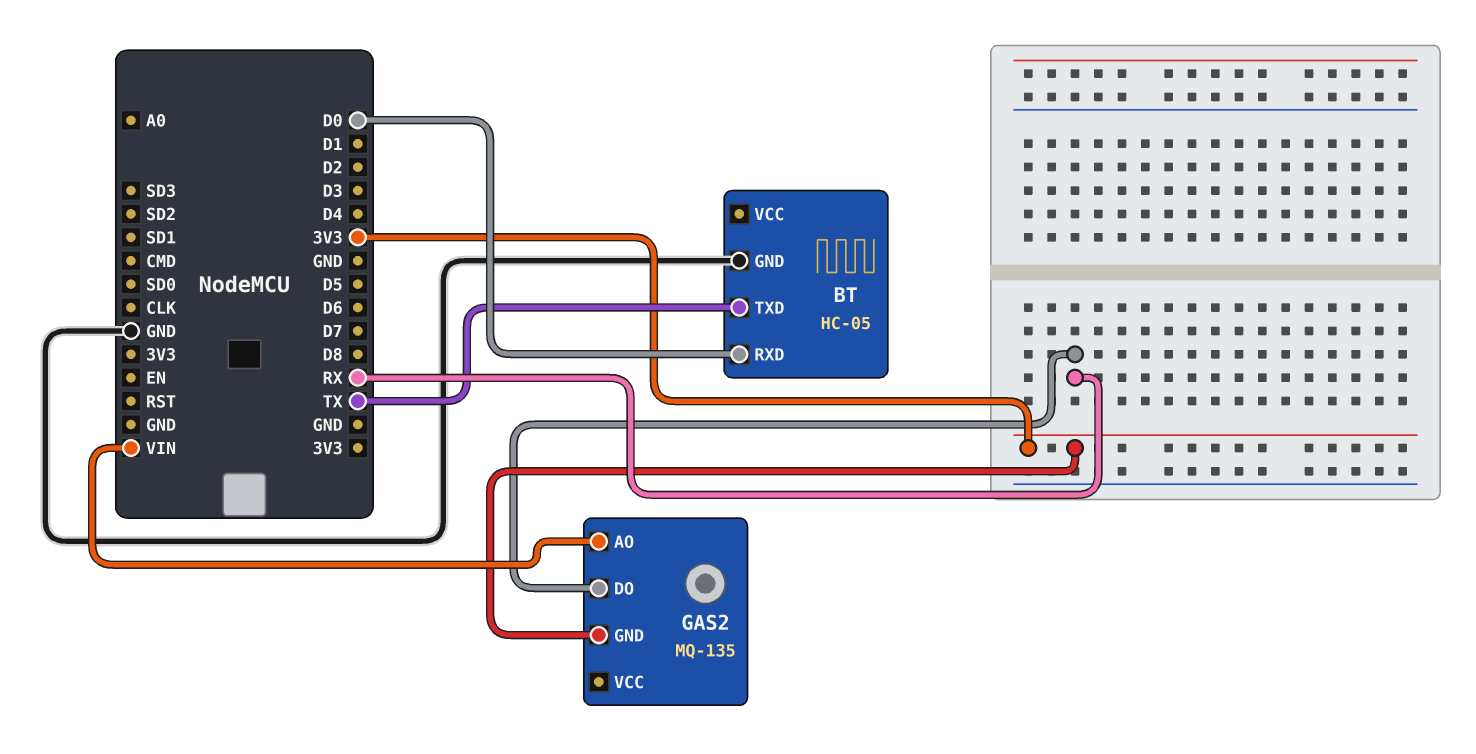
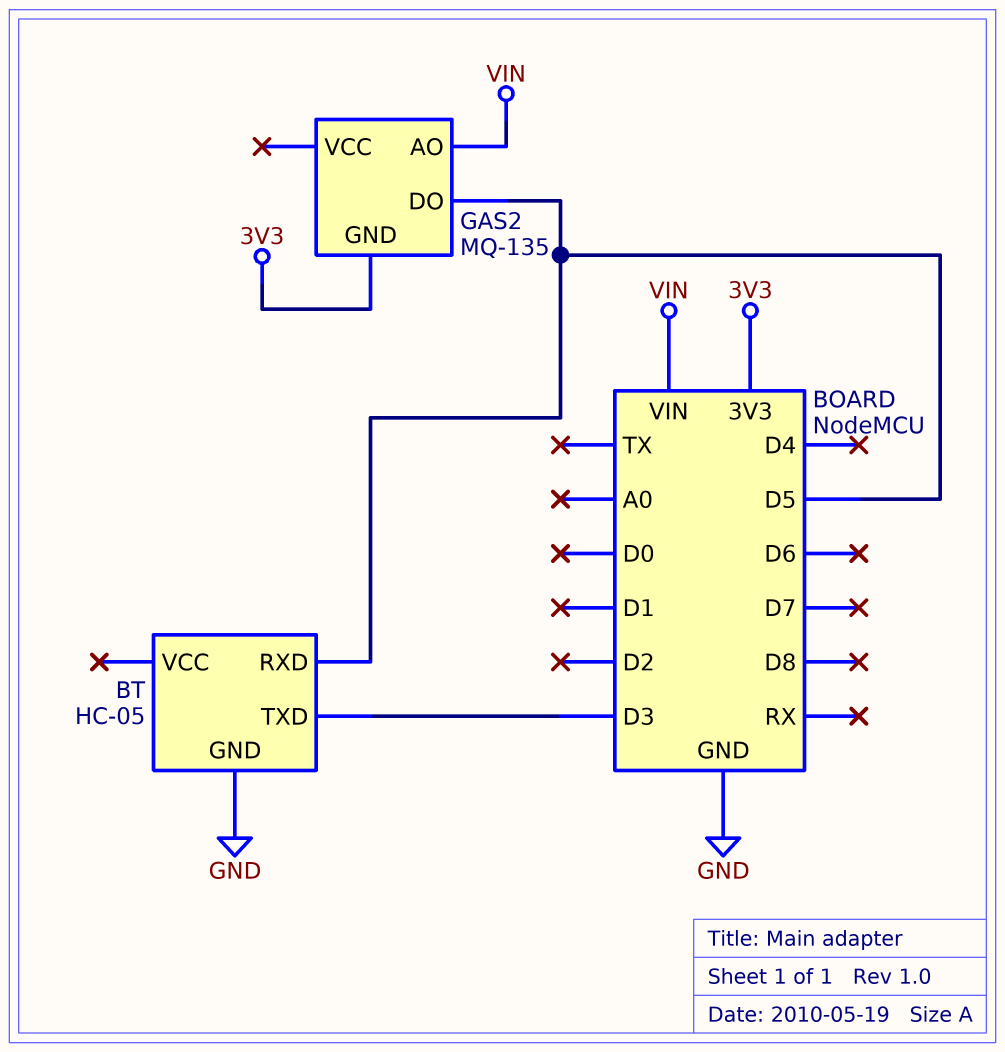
BT pin RXD: D0 -> D5
BT pin TXD: TX -> D3
GAS2 pin DO: RX -> D5

